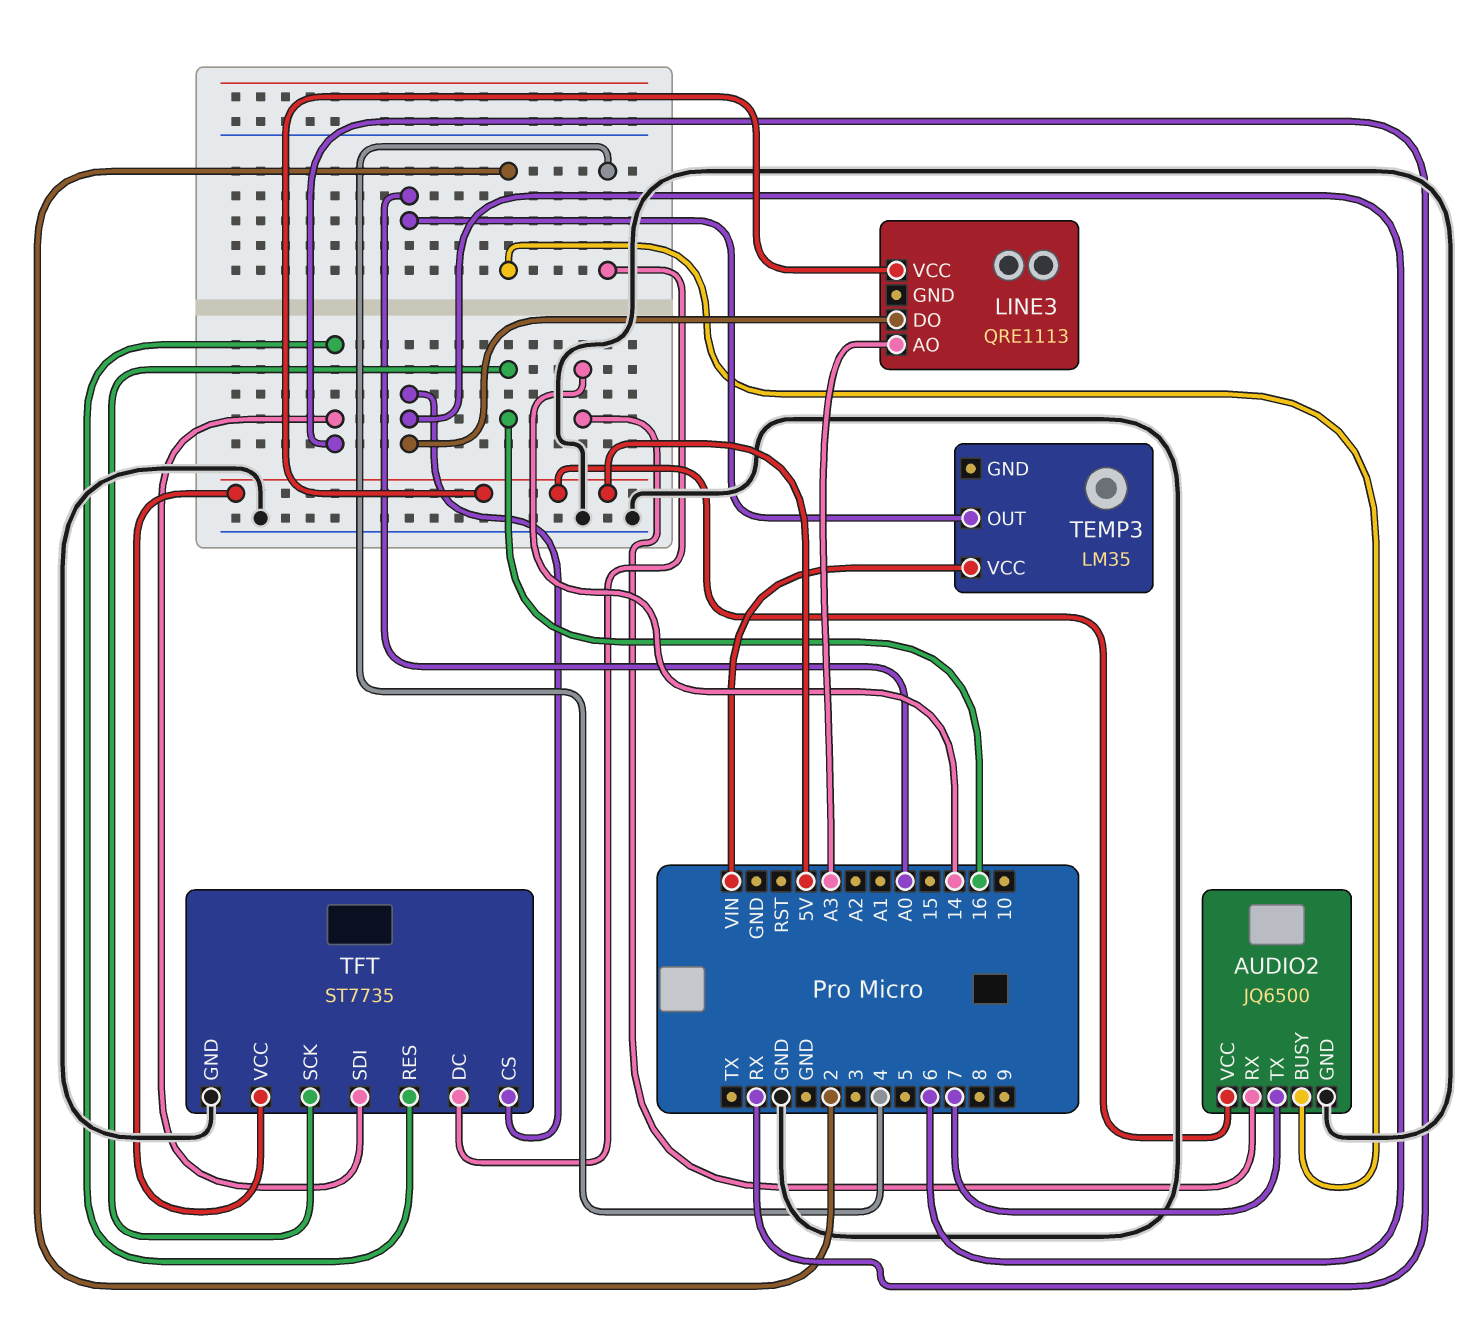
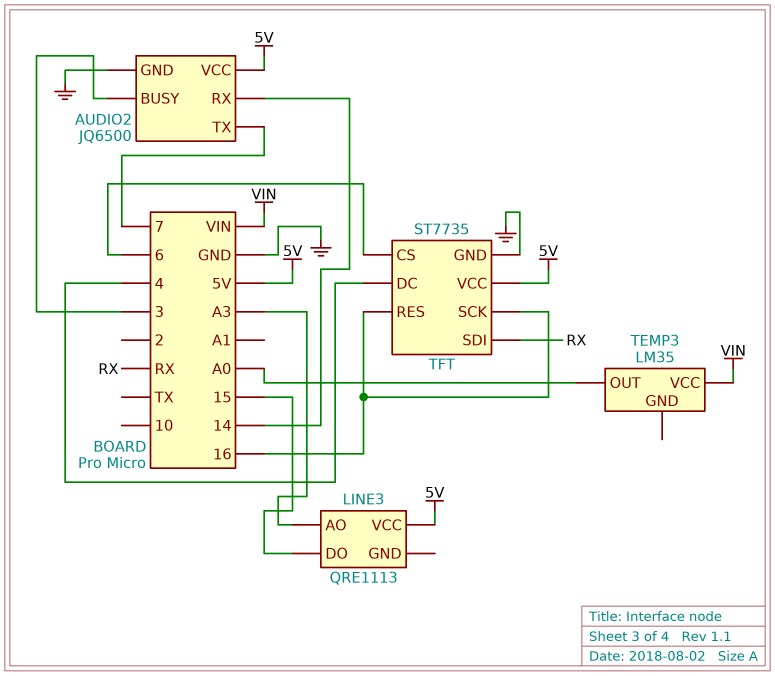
AUDIO2 pin BUSY: 2 -> 3
LINE3 pin DO: 6 -> 15
TFT pin RES: RX -> 16

